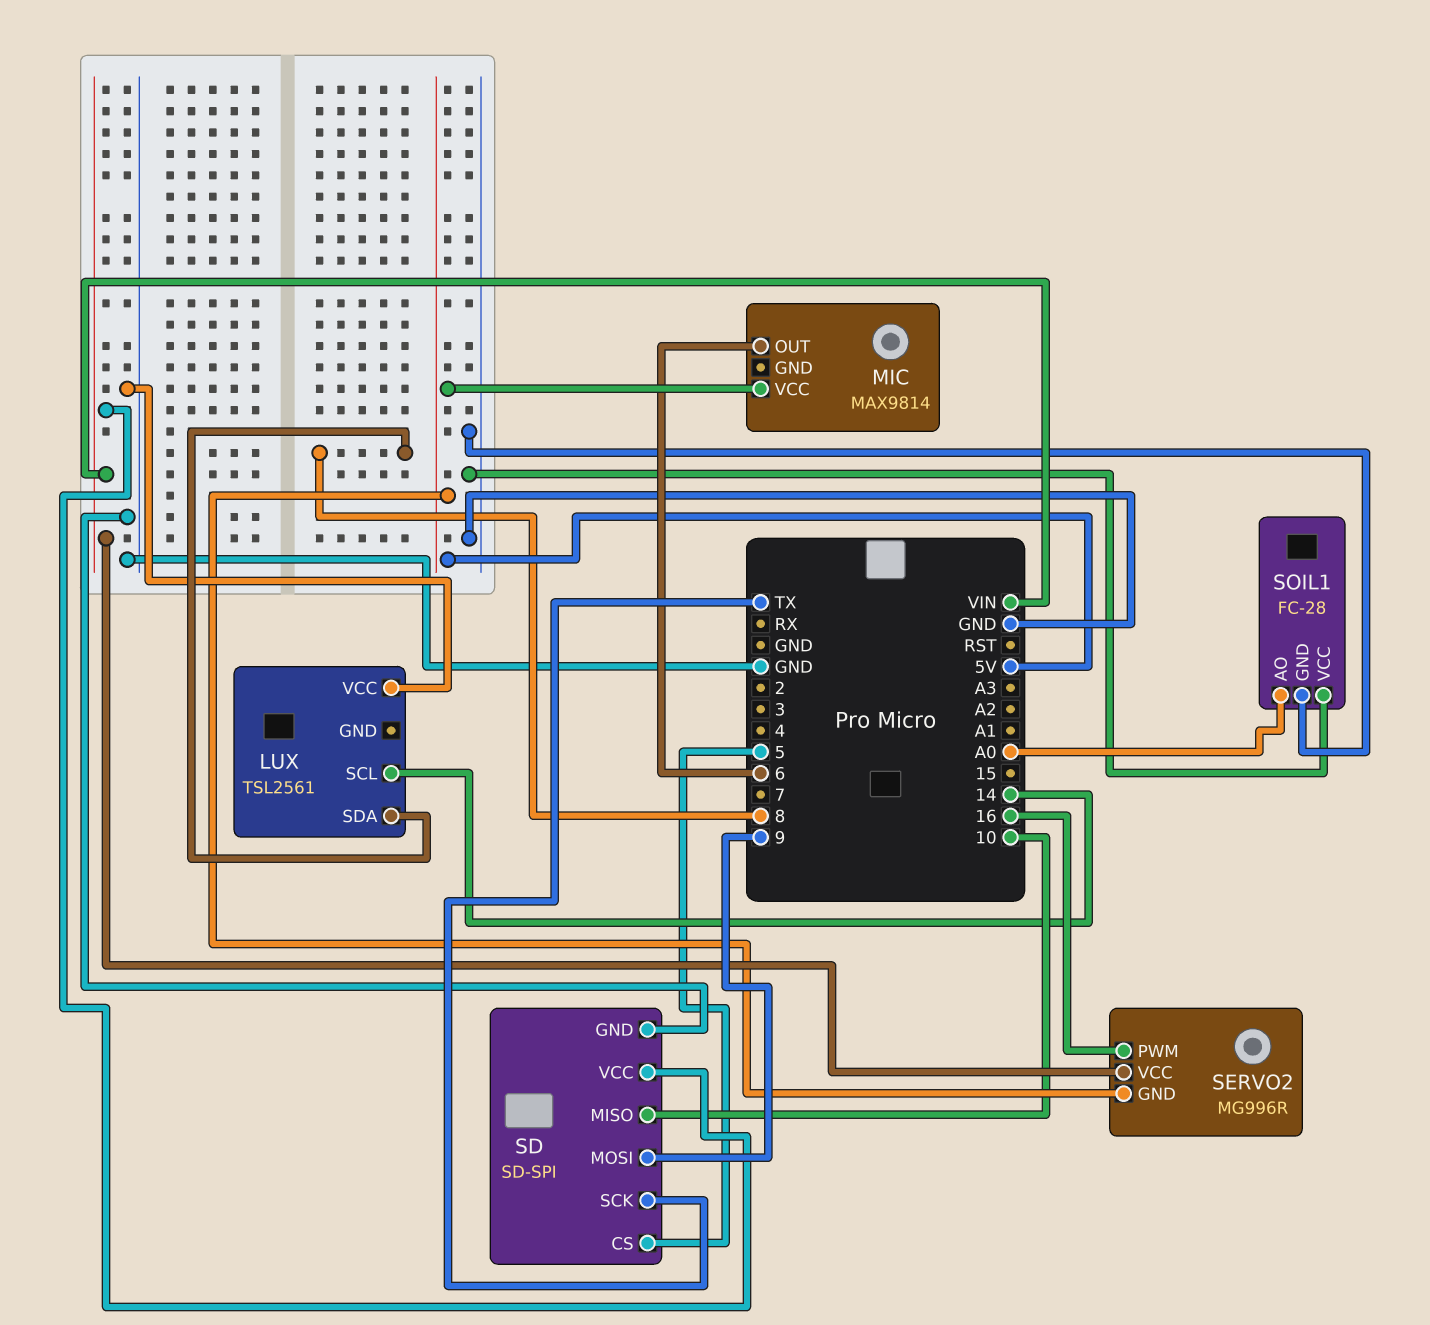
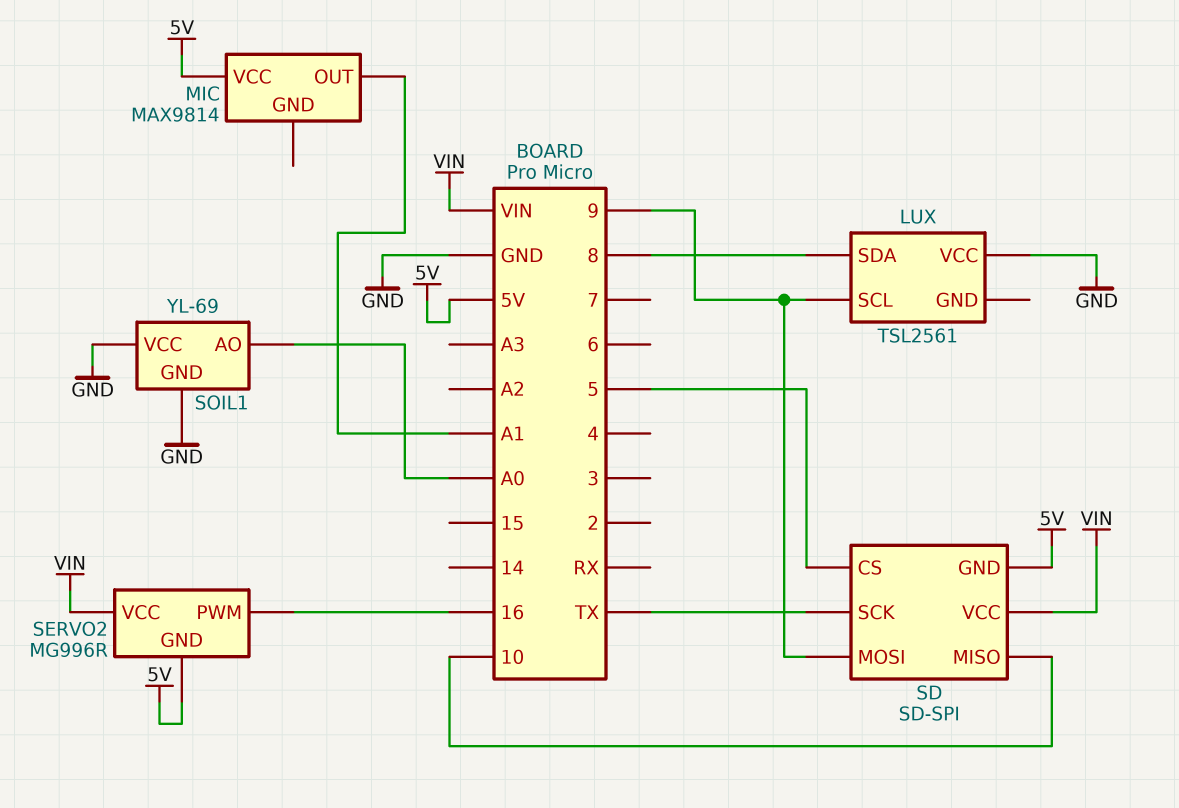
LUX pin SCL: 14 -> 9
MIC pin OUT: 6 -> A1
SD pin GND: GND -> 5V
SOIL1: FC-28 -> YL-69

